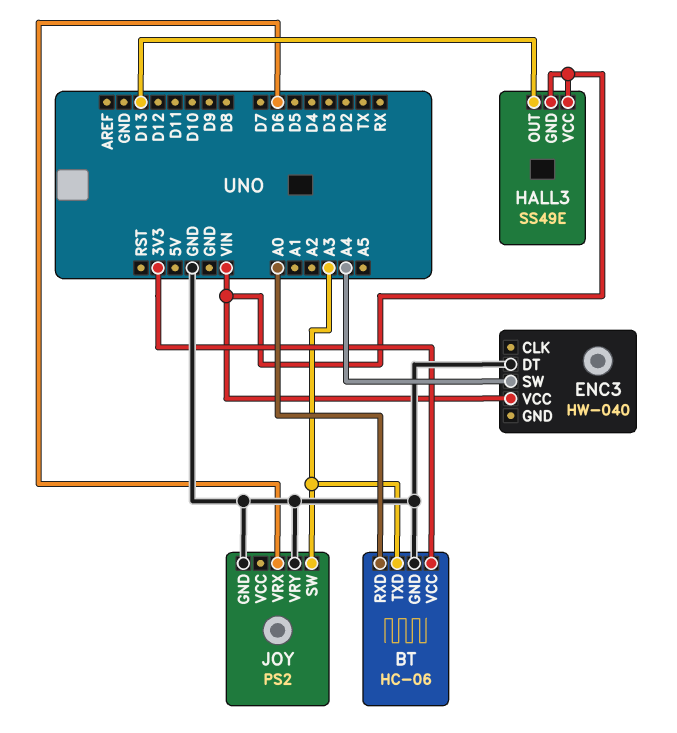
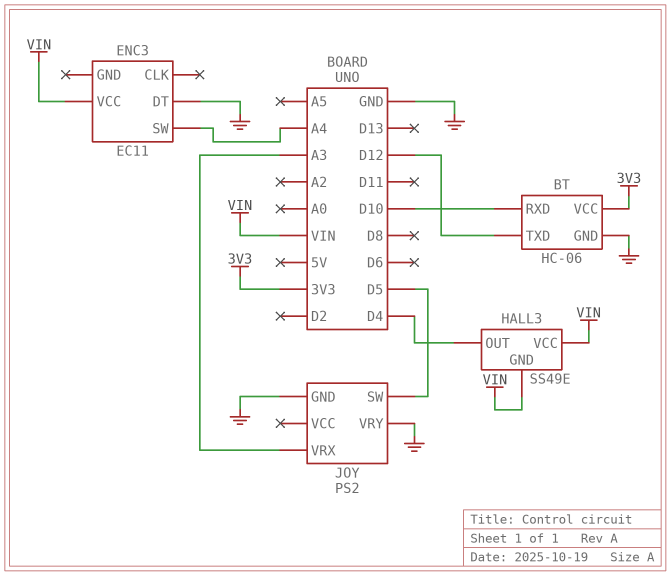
BT pin RXD: A0 -> D10
BT pin TXD: A3 -> D12
ENC3: HW-040 -> EC11
HALL3 pin OUT: D13 -> D4
JOY pin SW: A3 -> D5
JOY pin VRX: D6 -> A3

